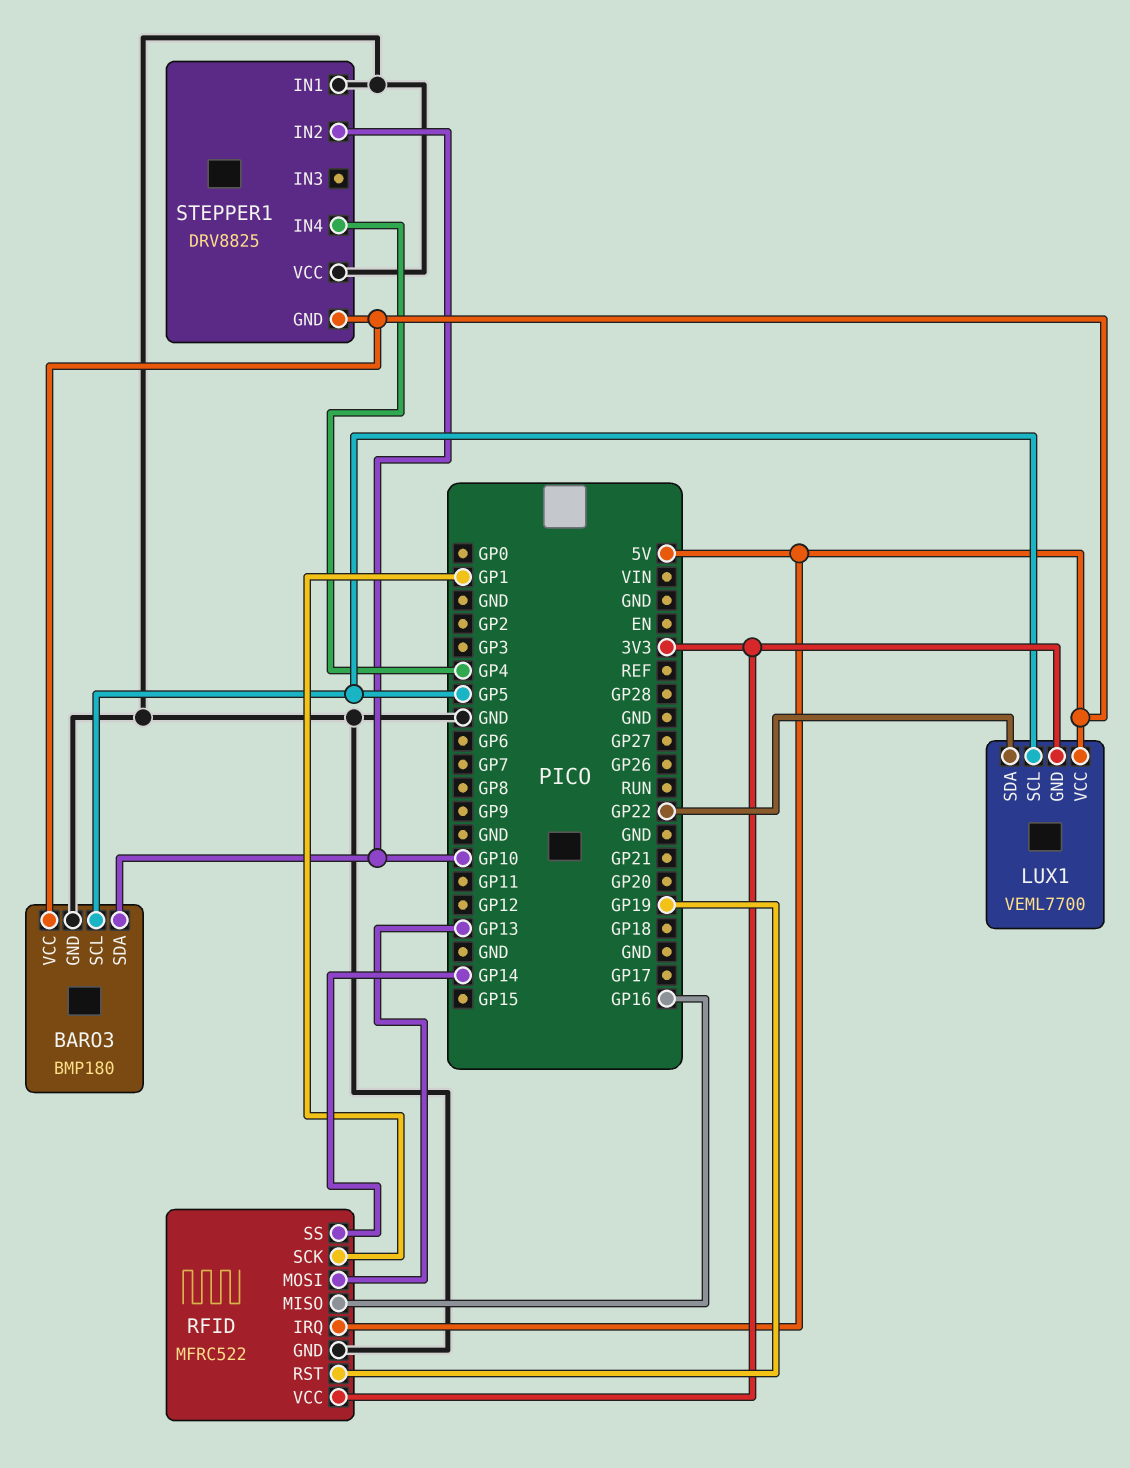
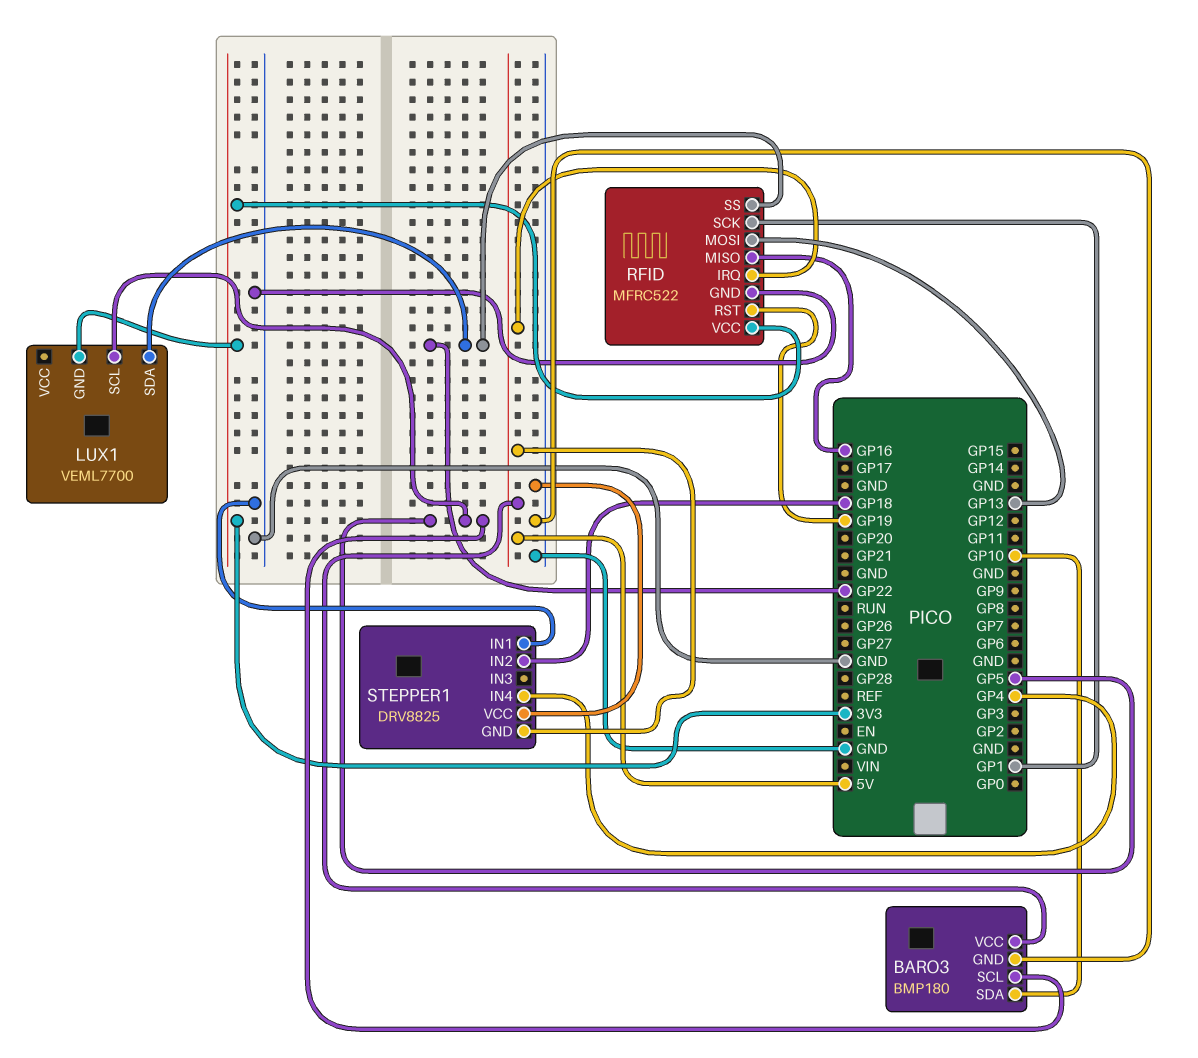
LUX1 pin VCC: 5V -> none
RFID pin SS: GP14 -> GP22
STEPPER1 pin IN2: GP10 -> GP18

